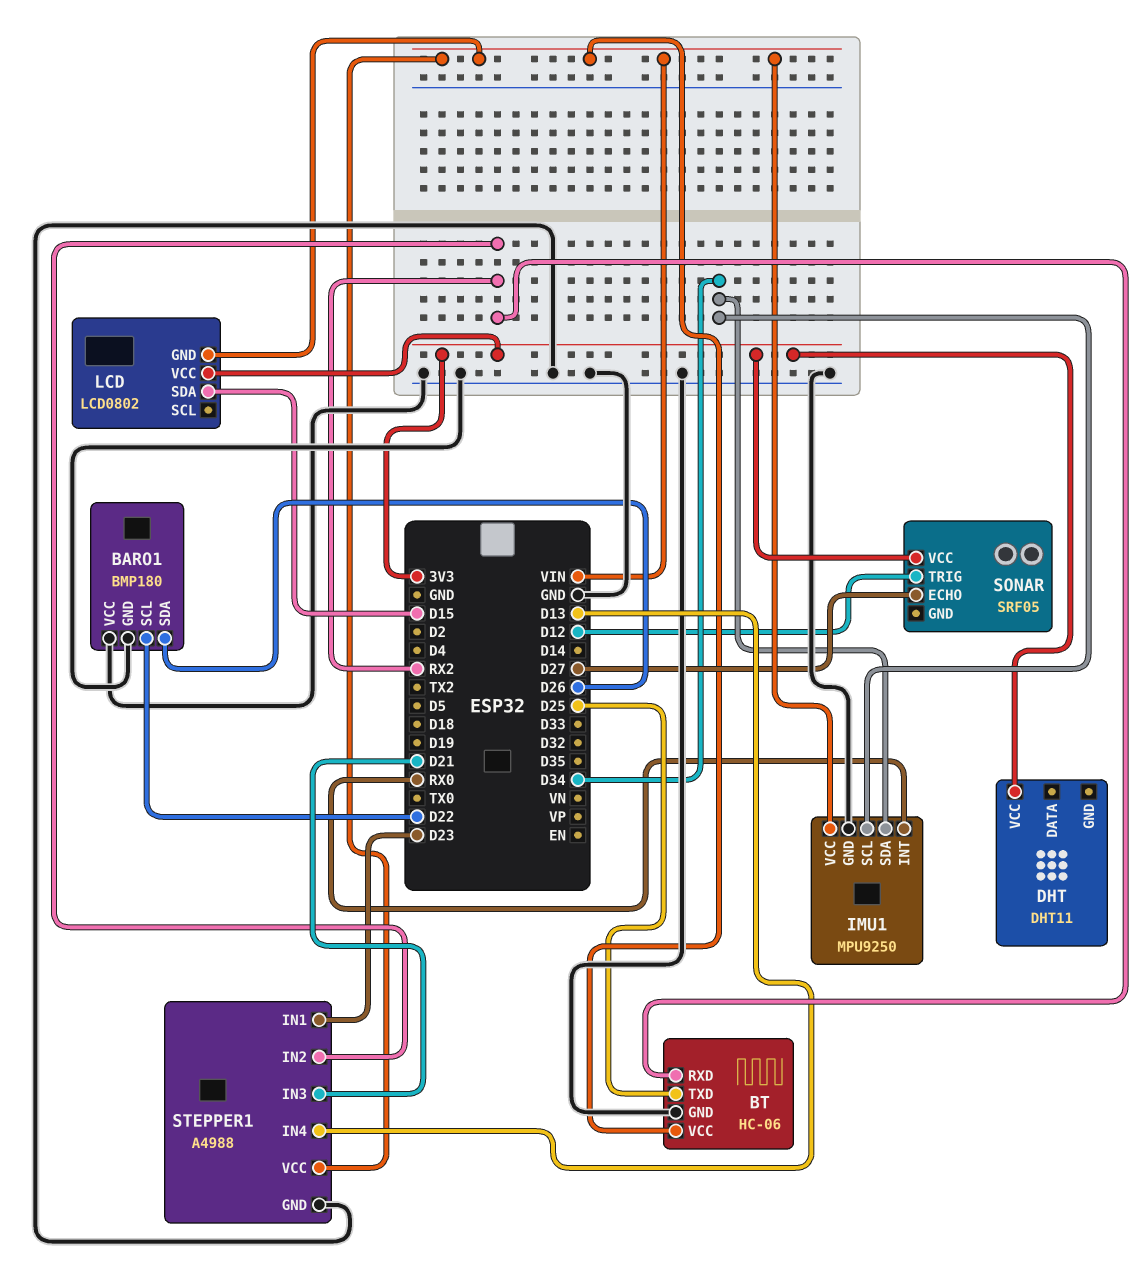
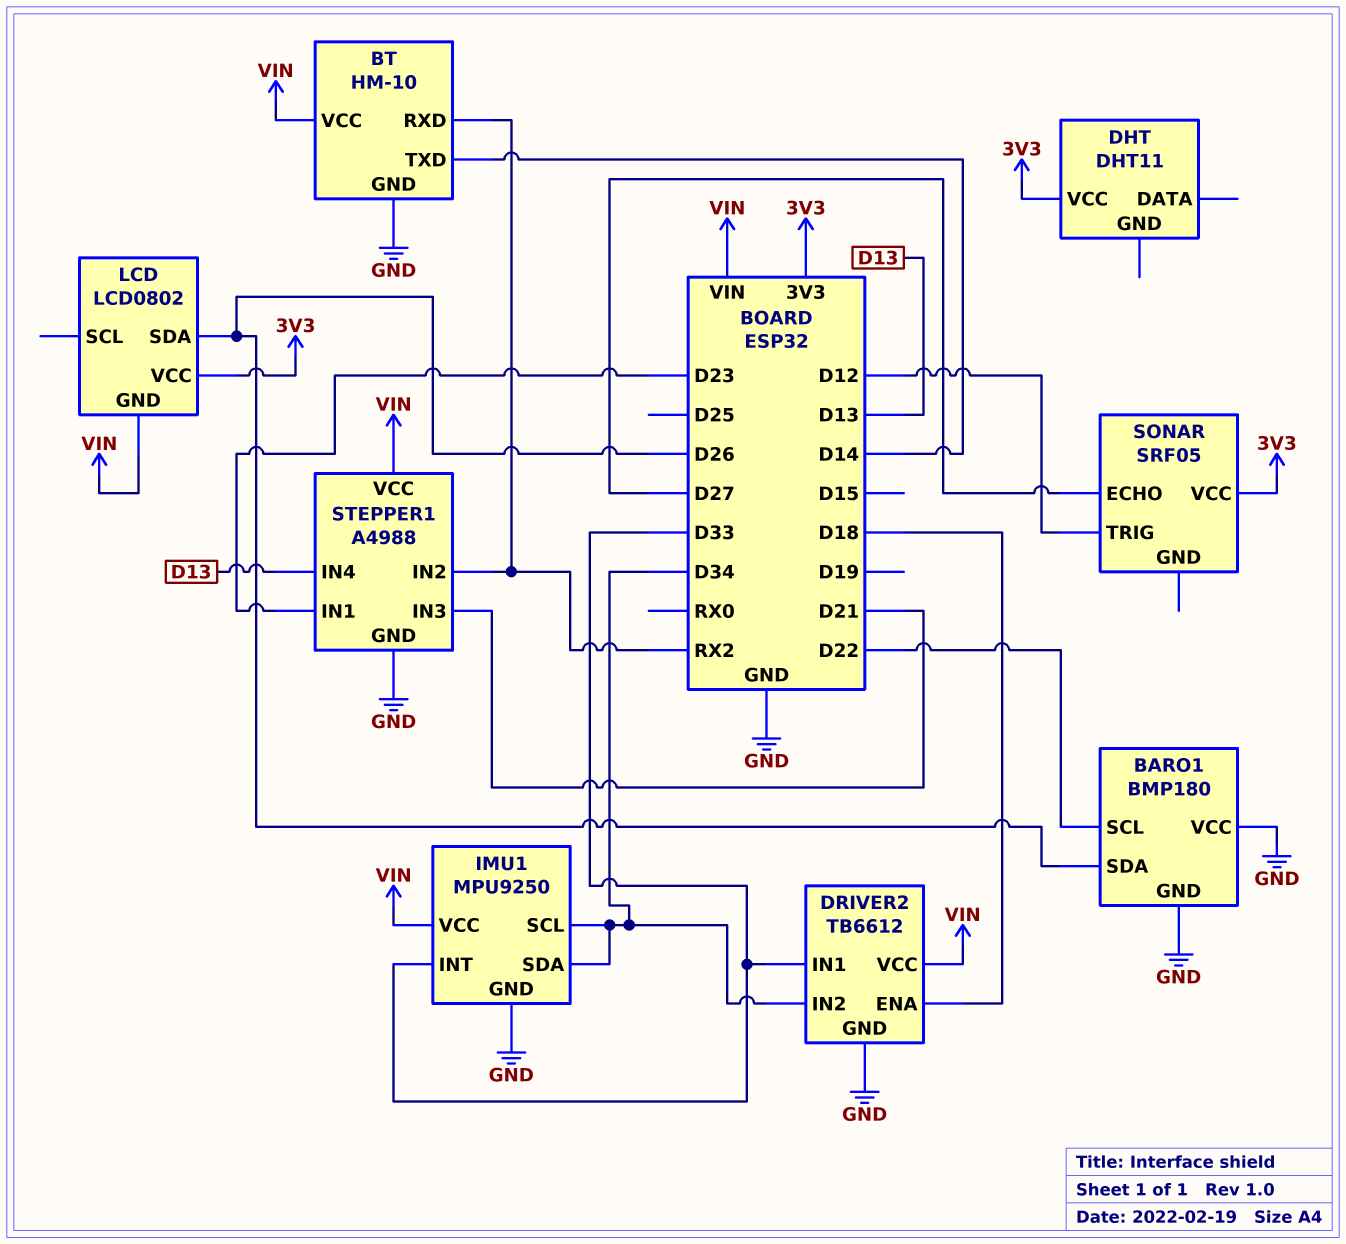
BT: HC-06 -> HM-10
BT pin TXD: D25 -> D14
DRIVER2: none -> TB6612
DRIVER2 pin ENA: none -> D18
DRIVER2 pin GND: none -> GND
DRIVER2 pin IN1: none -> D33
DRIVER2 pin IN2: none -> D34
DRIVER2 pin VCC: none -> VIN
IMU1 pin INT: RX0 -> D33
LCD pin SDA: D15 -> D26

